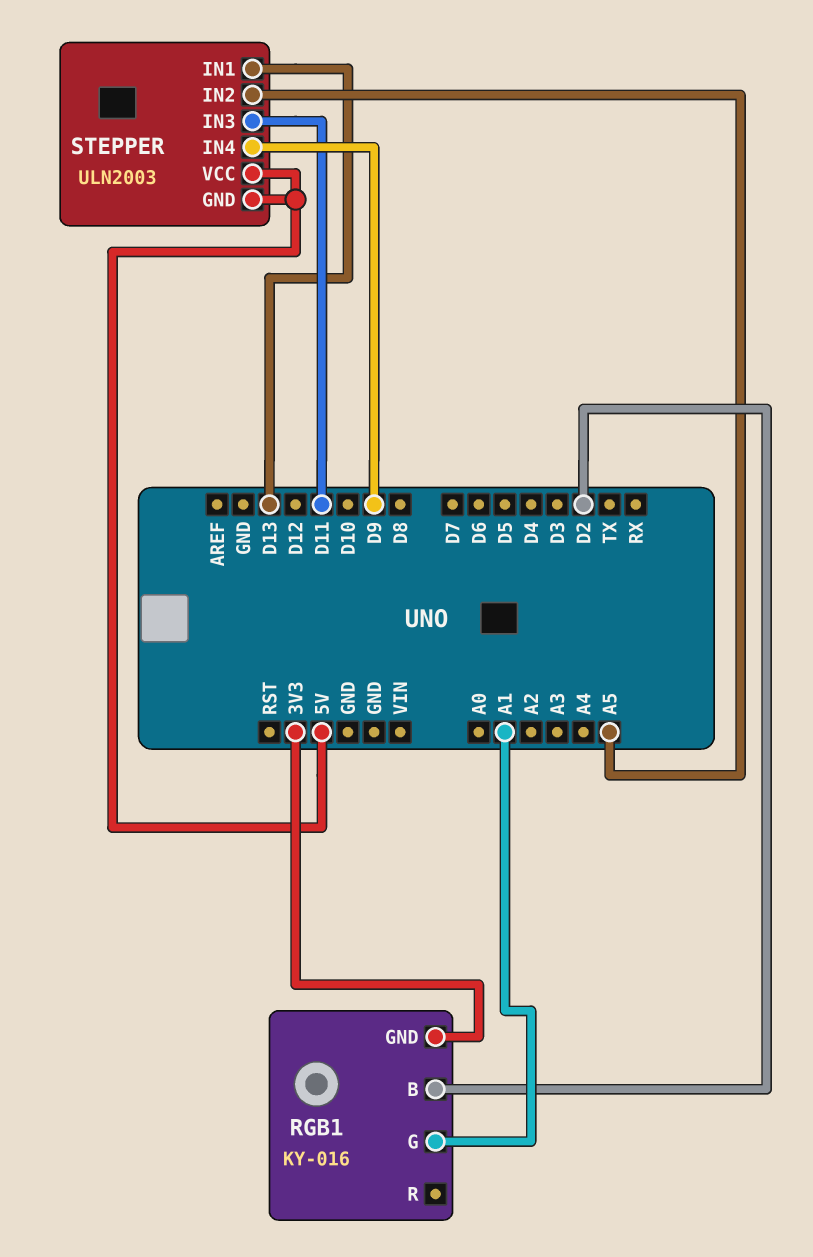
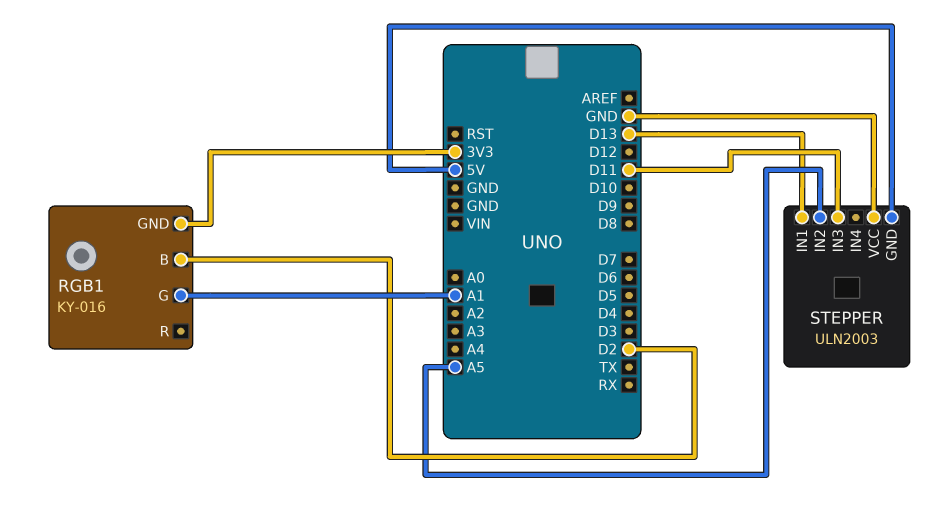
STEPPER pin IN4: D9 -> none
STEPPER pin VCC: 5V -> GND

